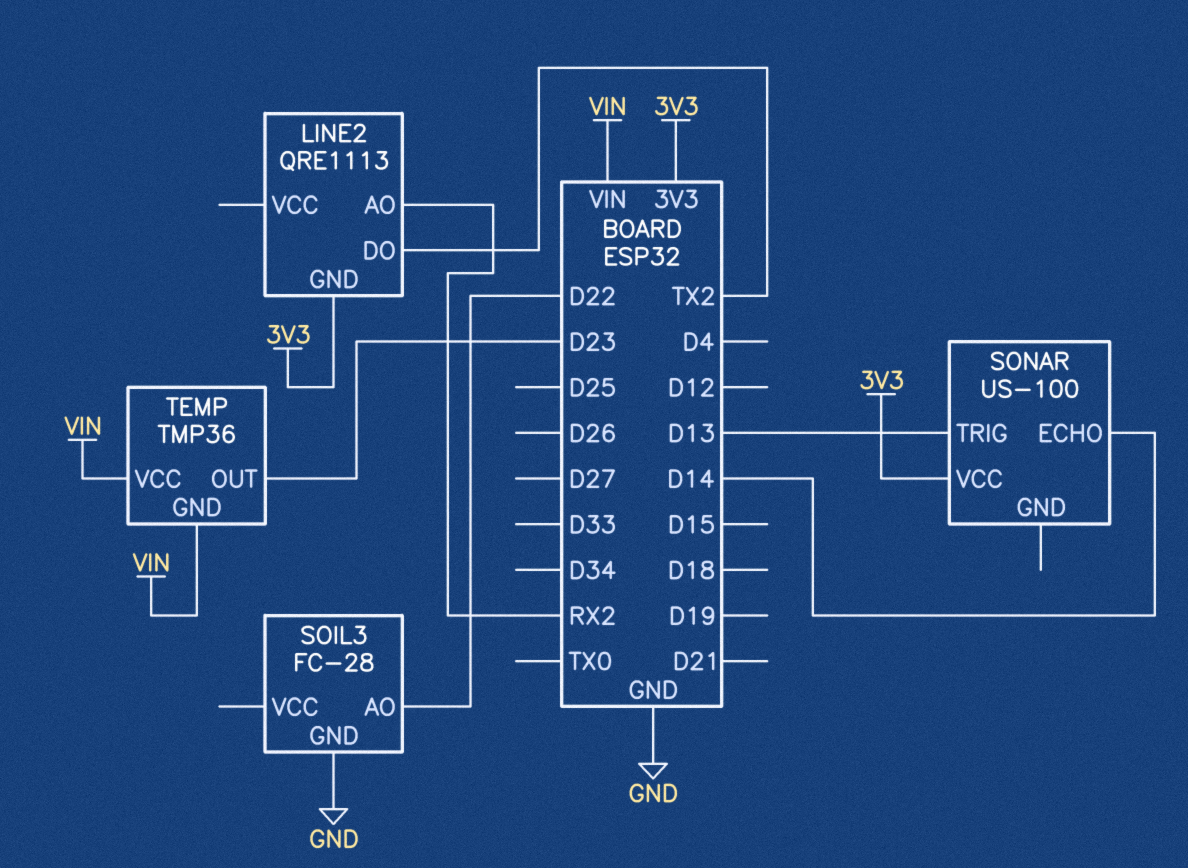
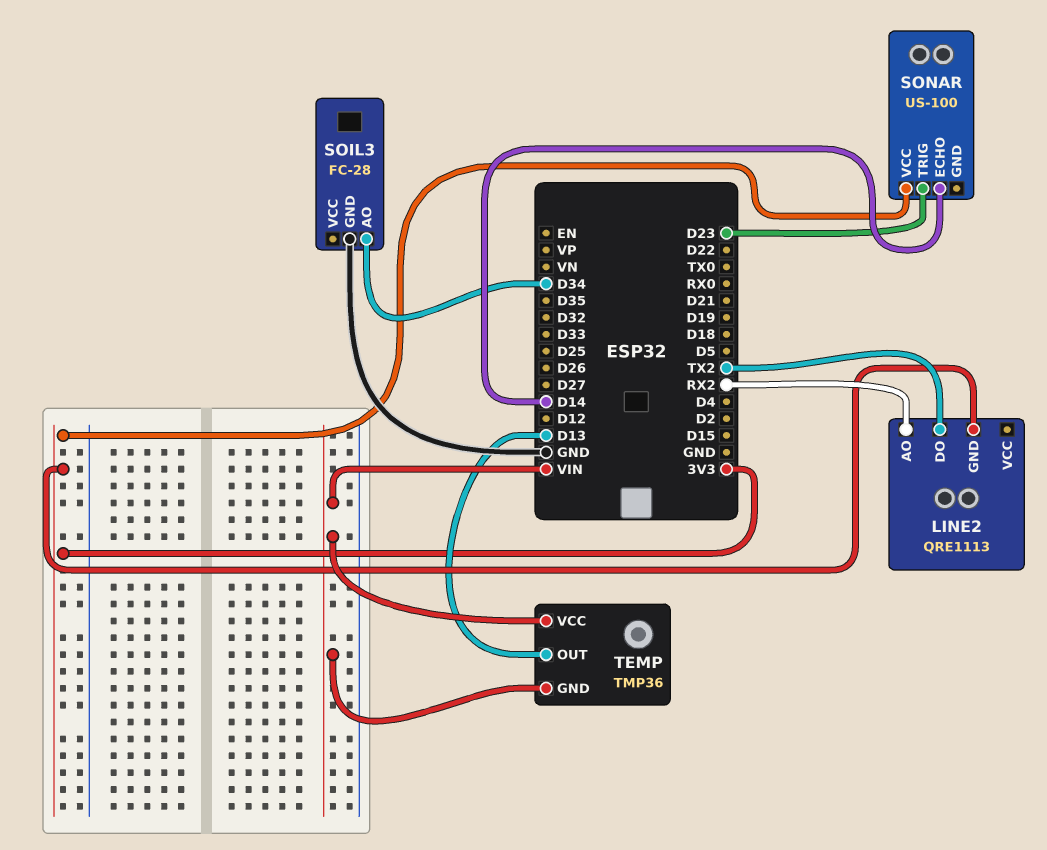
SOIL3 pin AO: D22 -> D34
SONAR pin TRIG: D13 -> D23
TEMP pin OUT: D23 -> D13

